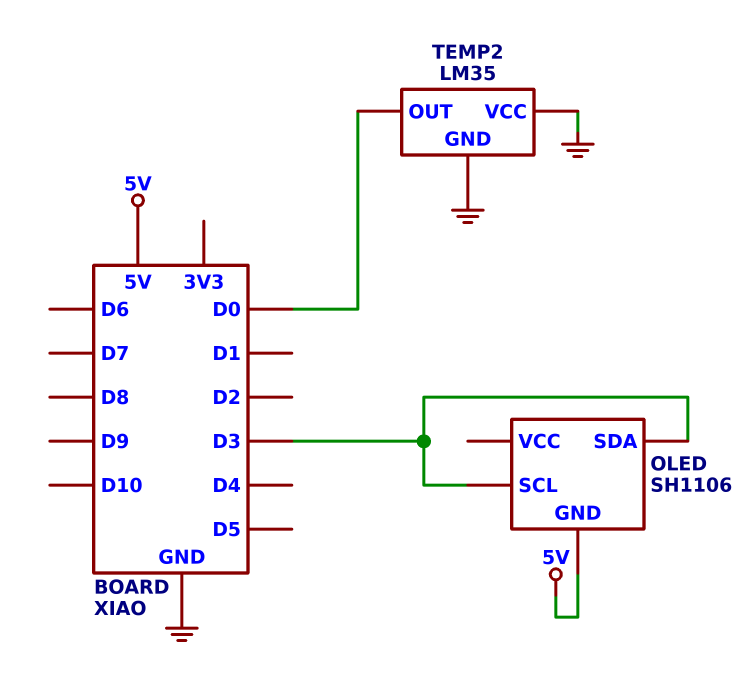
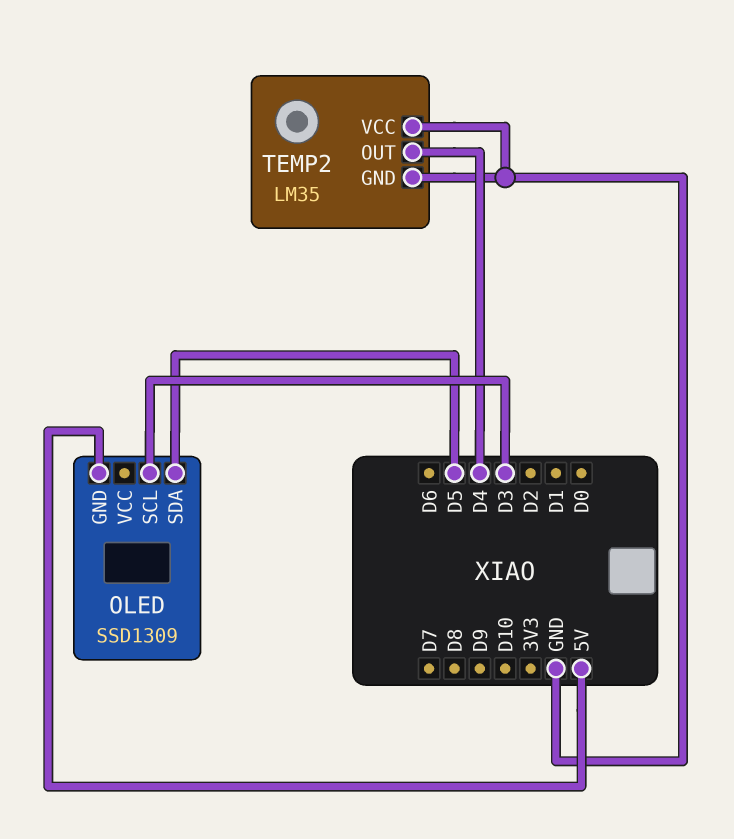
OLED: SH1106 -> SSD1309
OLED pin SDA: D3 -> D5
TEMP2 pin OUT: D0 -> D4

